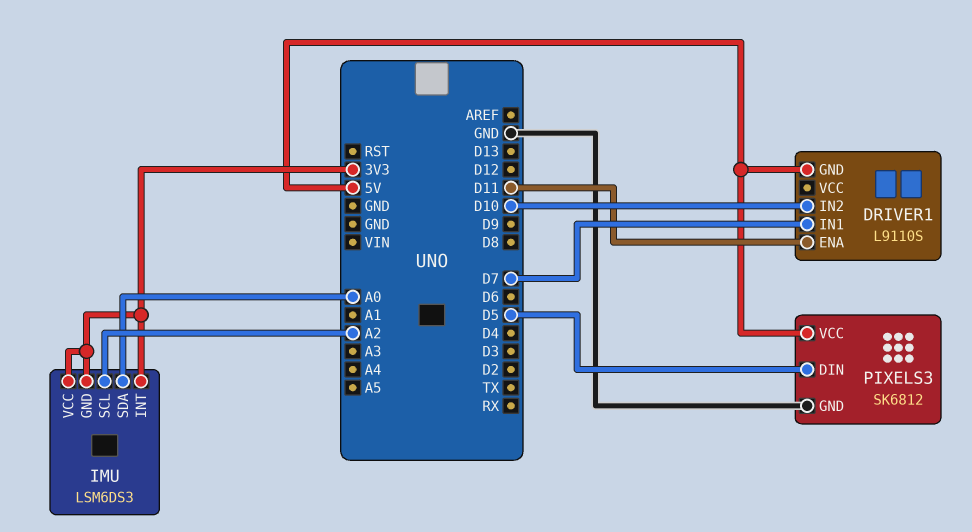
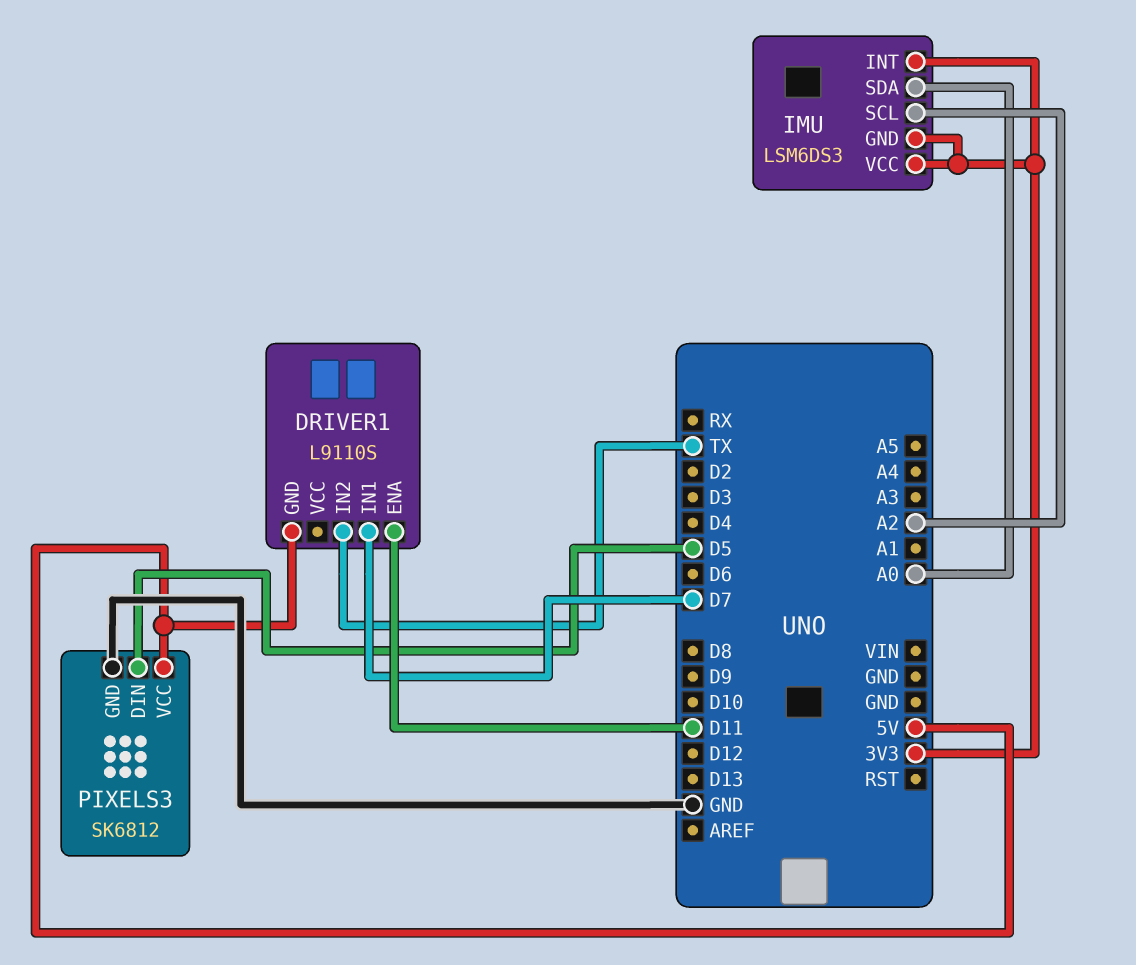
DRIVER1 pin IN2: D10 -> TX

